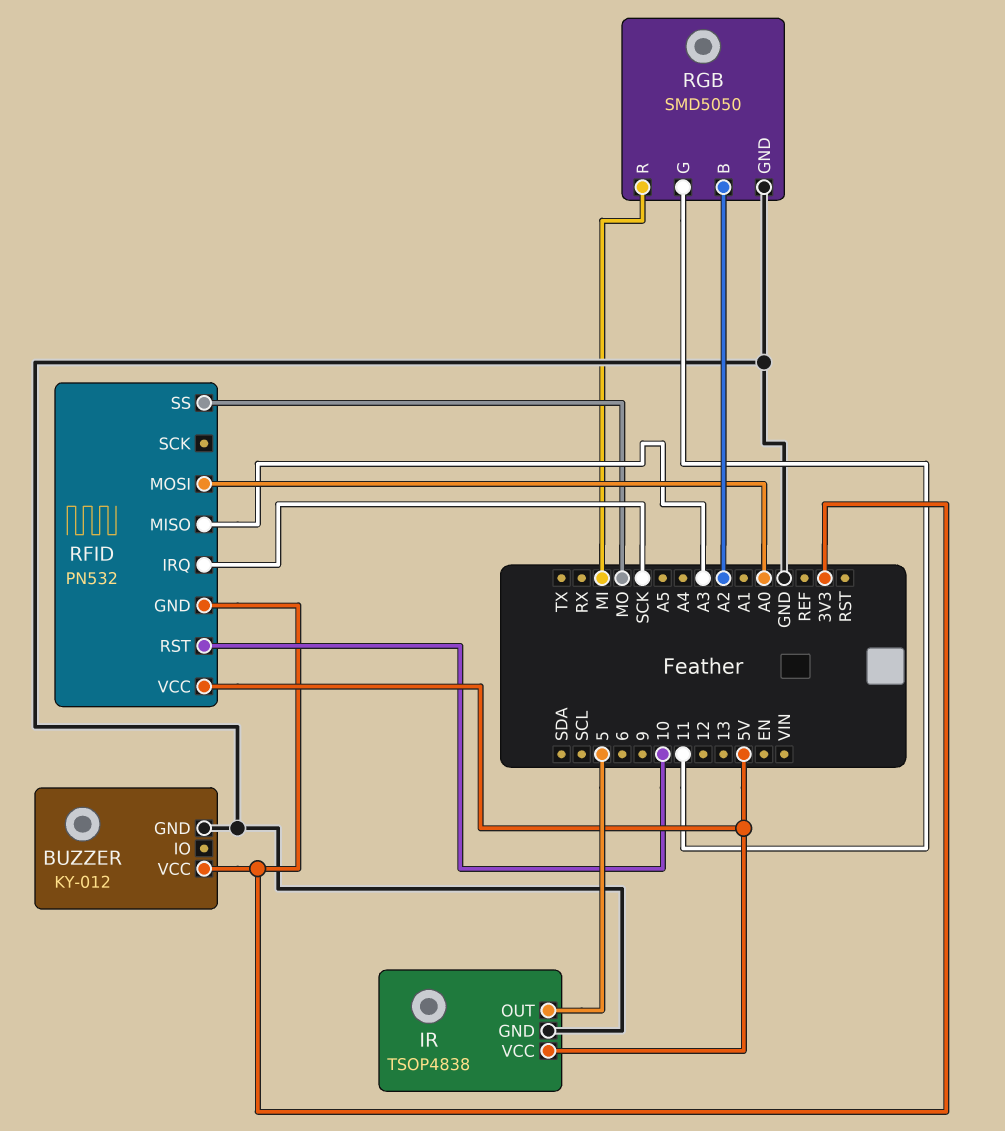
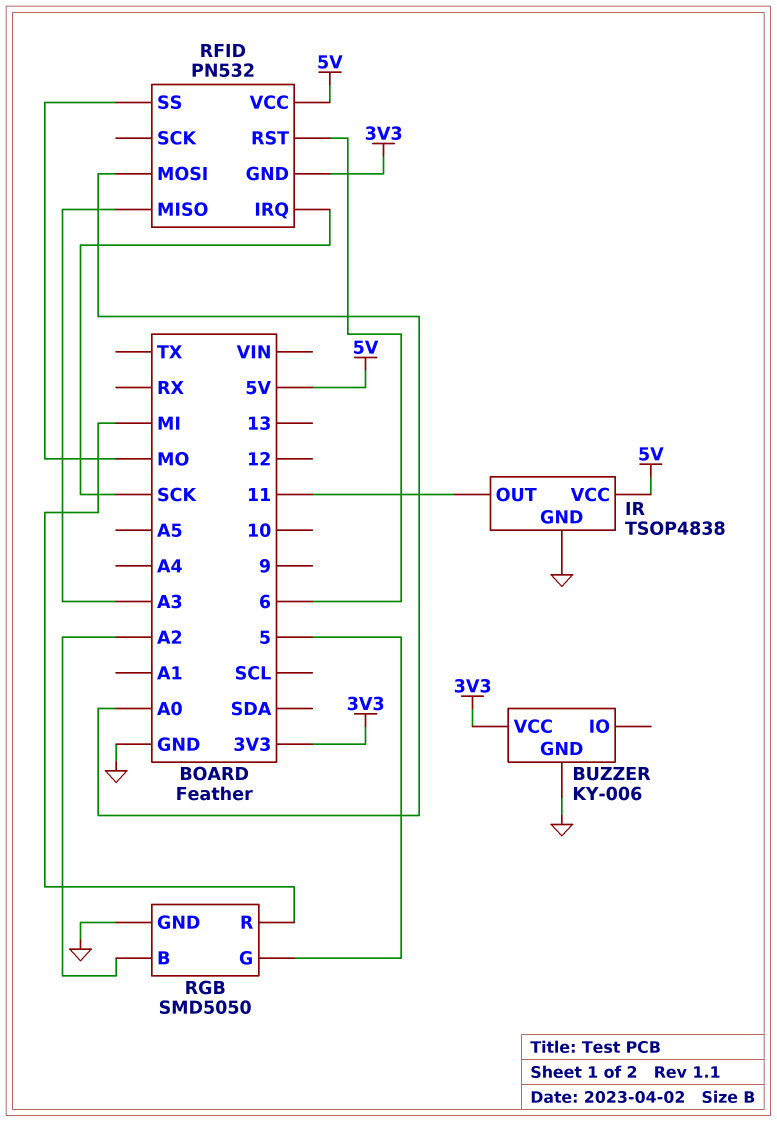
BUZZER: KY-012 -> KY-006
IR pin OUT: 5 -> 11
RFID pin RST: 10 -> 6
RGB pin G: 11 -> 5

